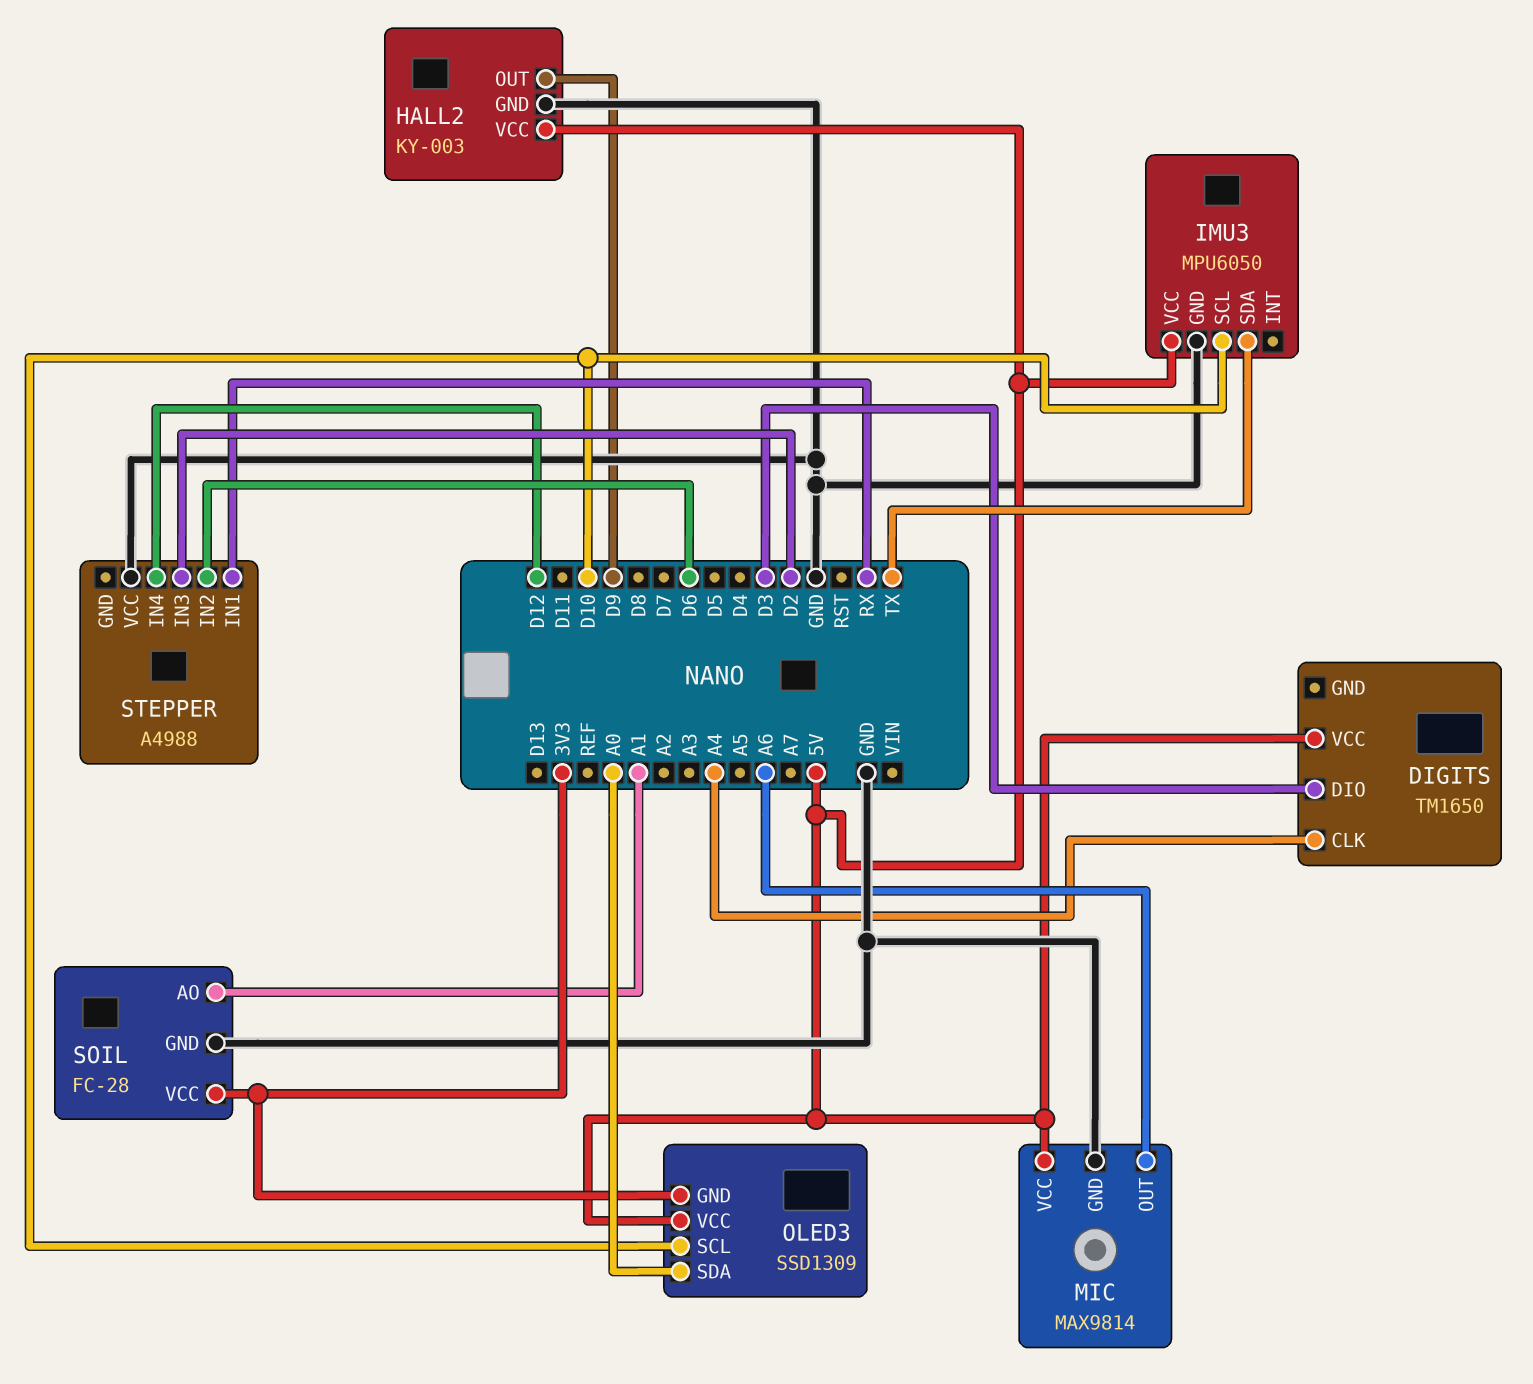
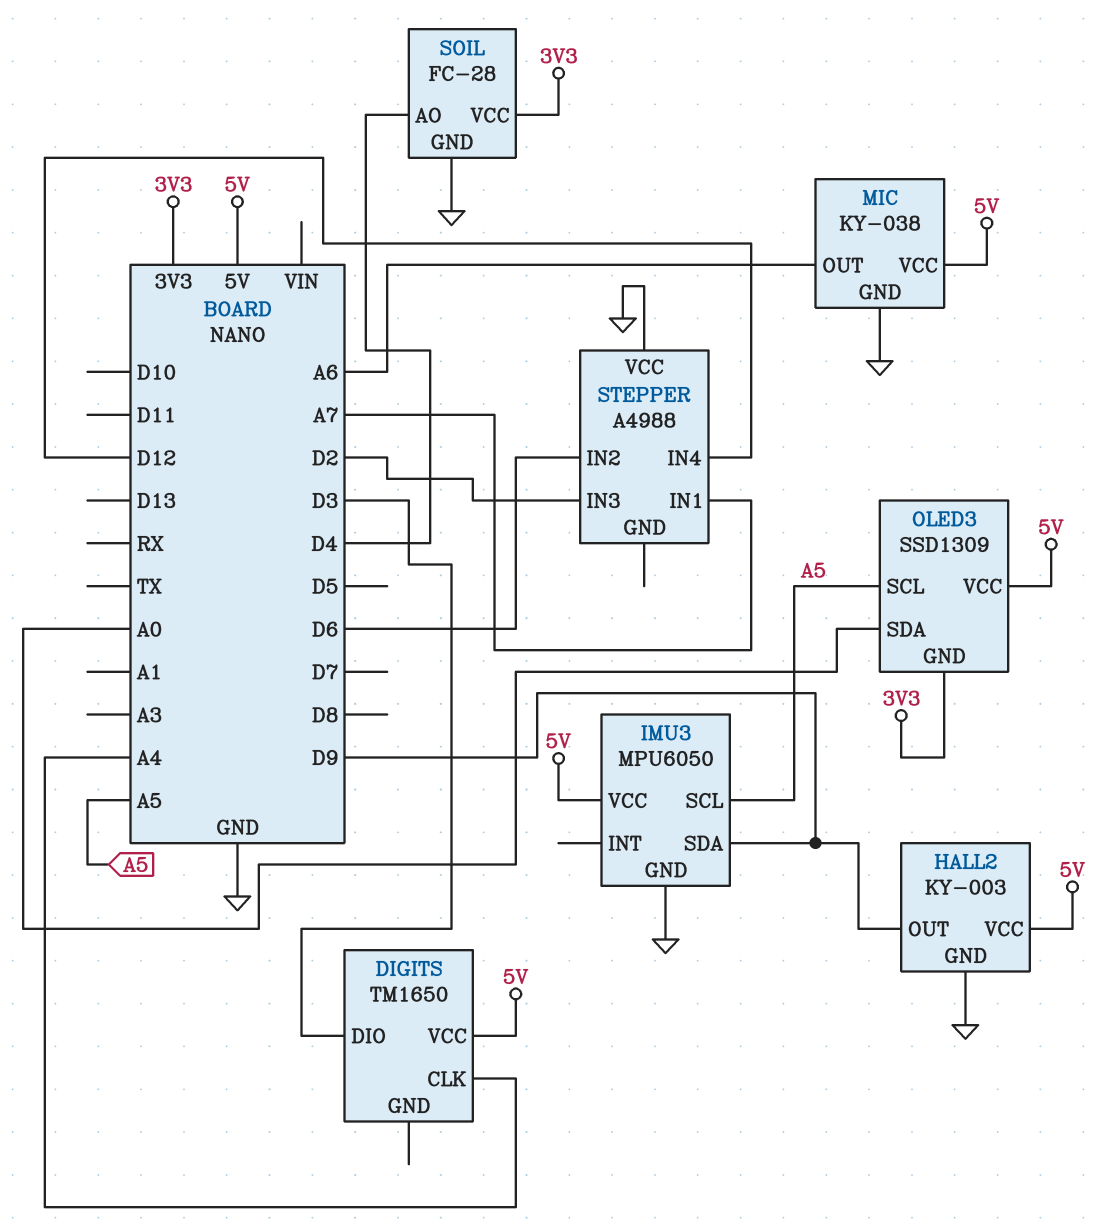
IMU3 pin SCL: D10 -> A5
IMU3 pin SDA: TX -> D9
MIC: MAX9814 -> KY-038
OLED3 pin SCL: D10 -> A5
SOIL pin AO: A1 -> D4
STEPPER pin IN1: RX -> A7

